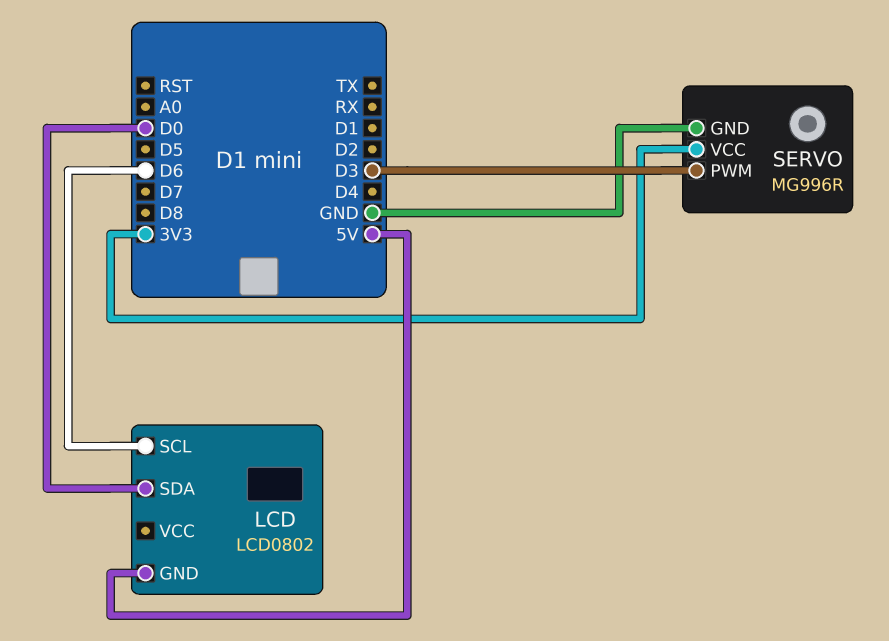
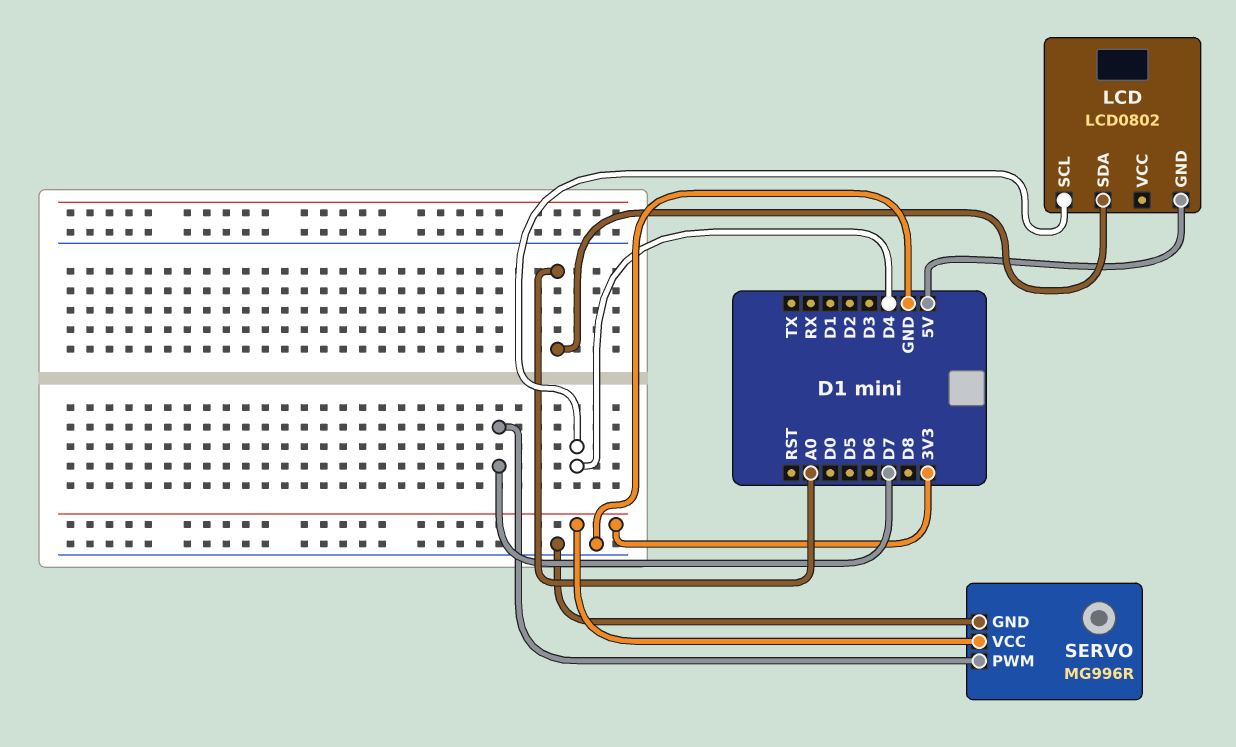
LCD pin SCL: D6 -> D4
LCD pin SDA: D0 -> A0
SERVO pin PWM: D3 -> D7

